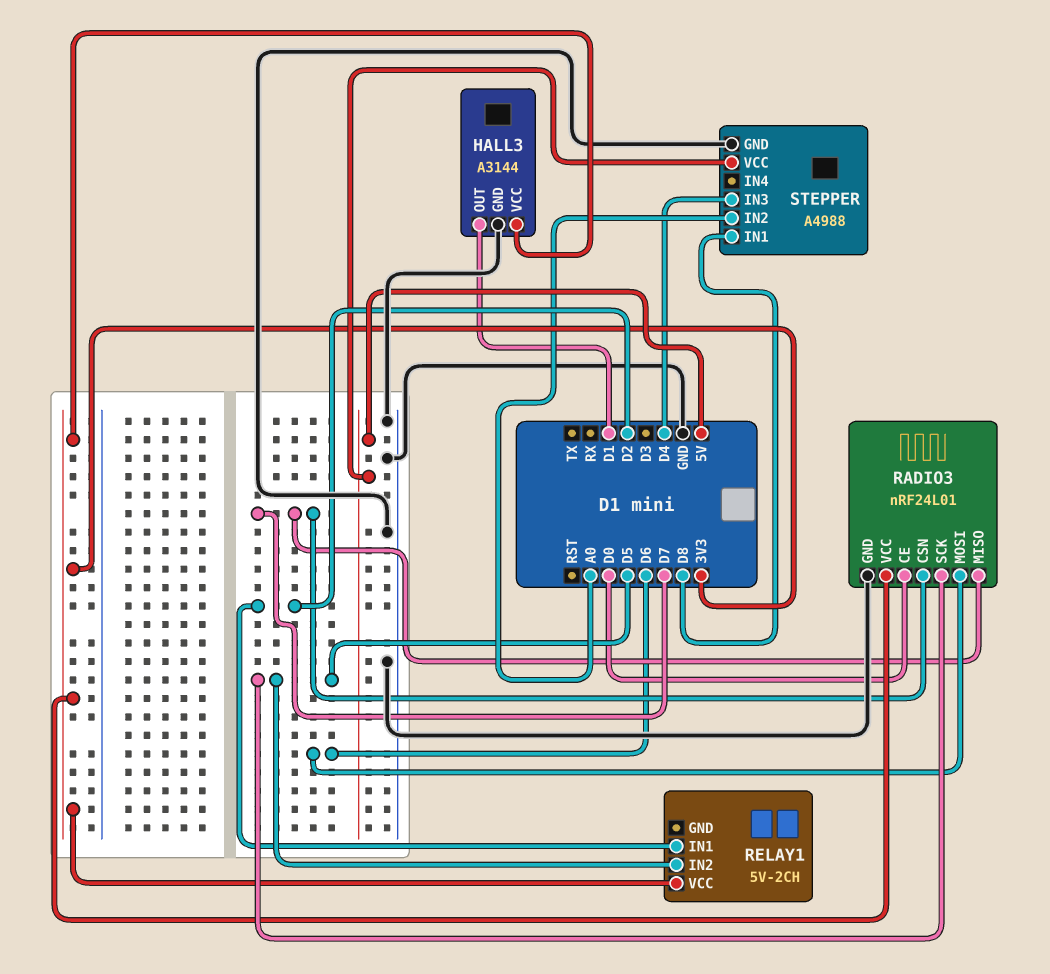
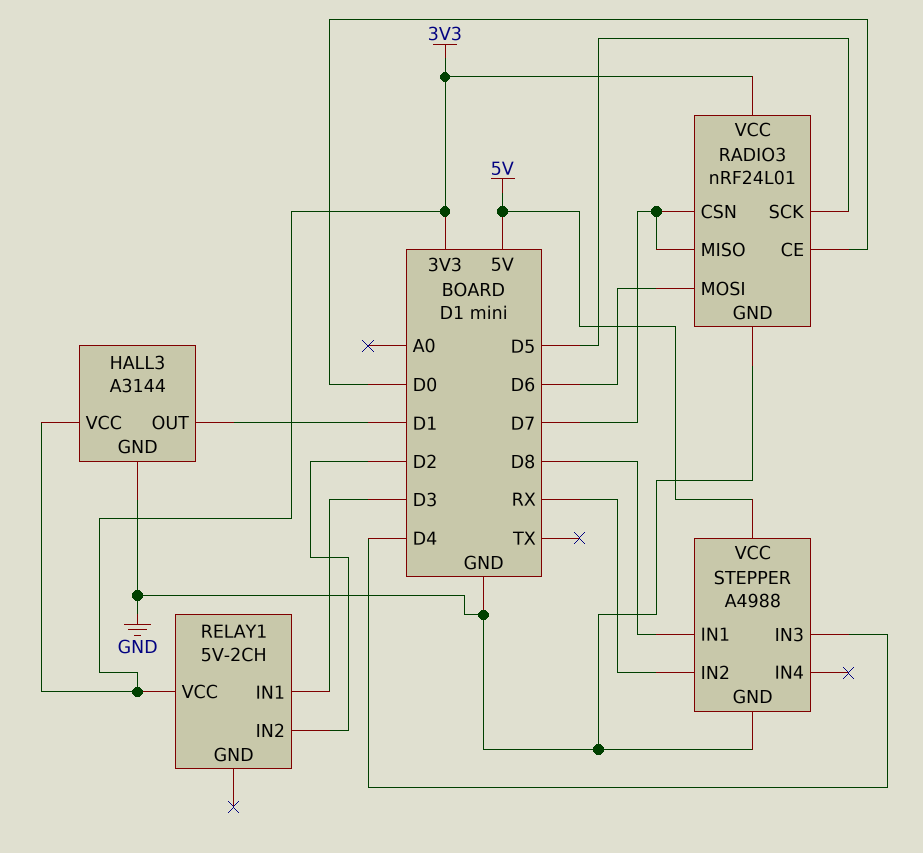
RELAY1 pin IN1: D2 -> D3
RELAY1 pin IN2: D5 -> D2
STEPPER pin IN2: A0 -> RX

